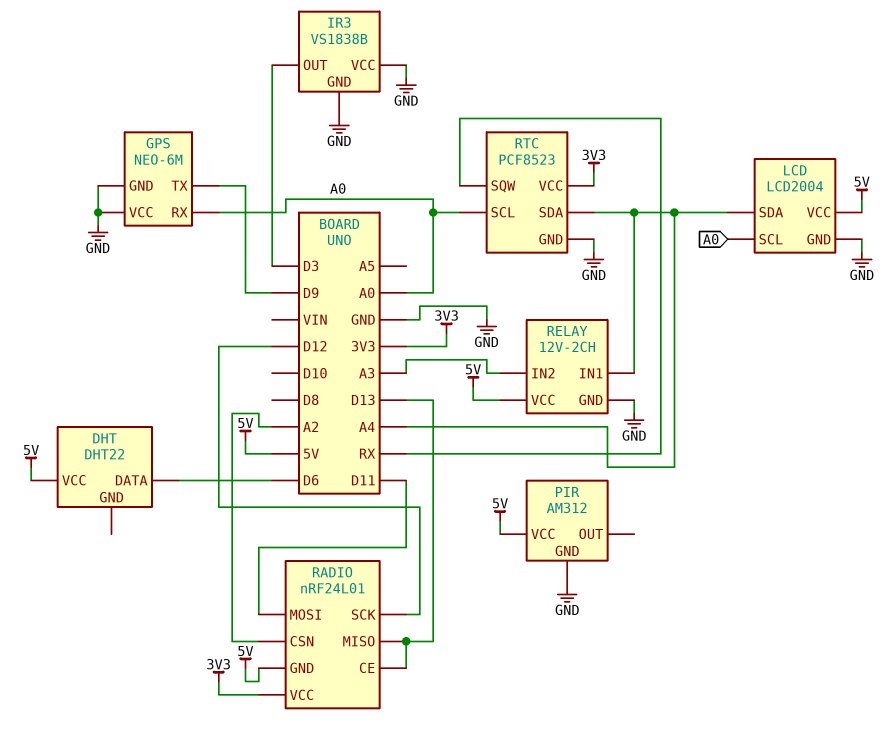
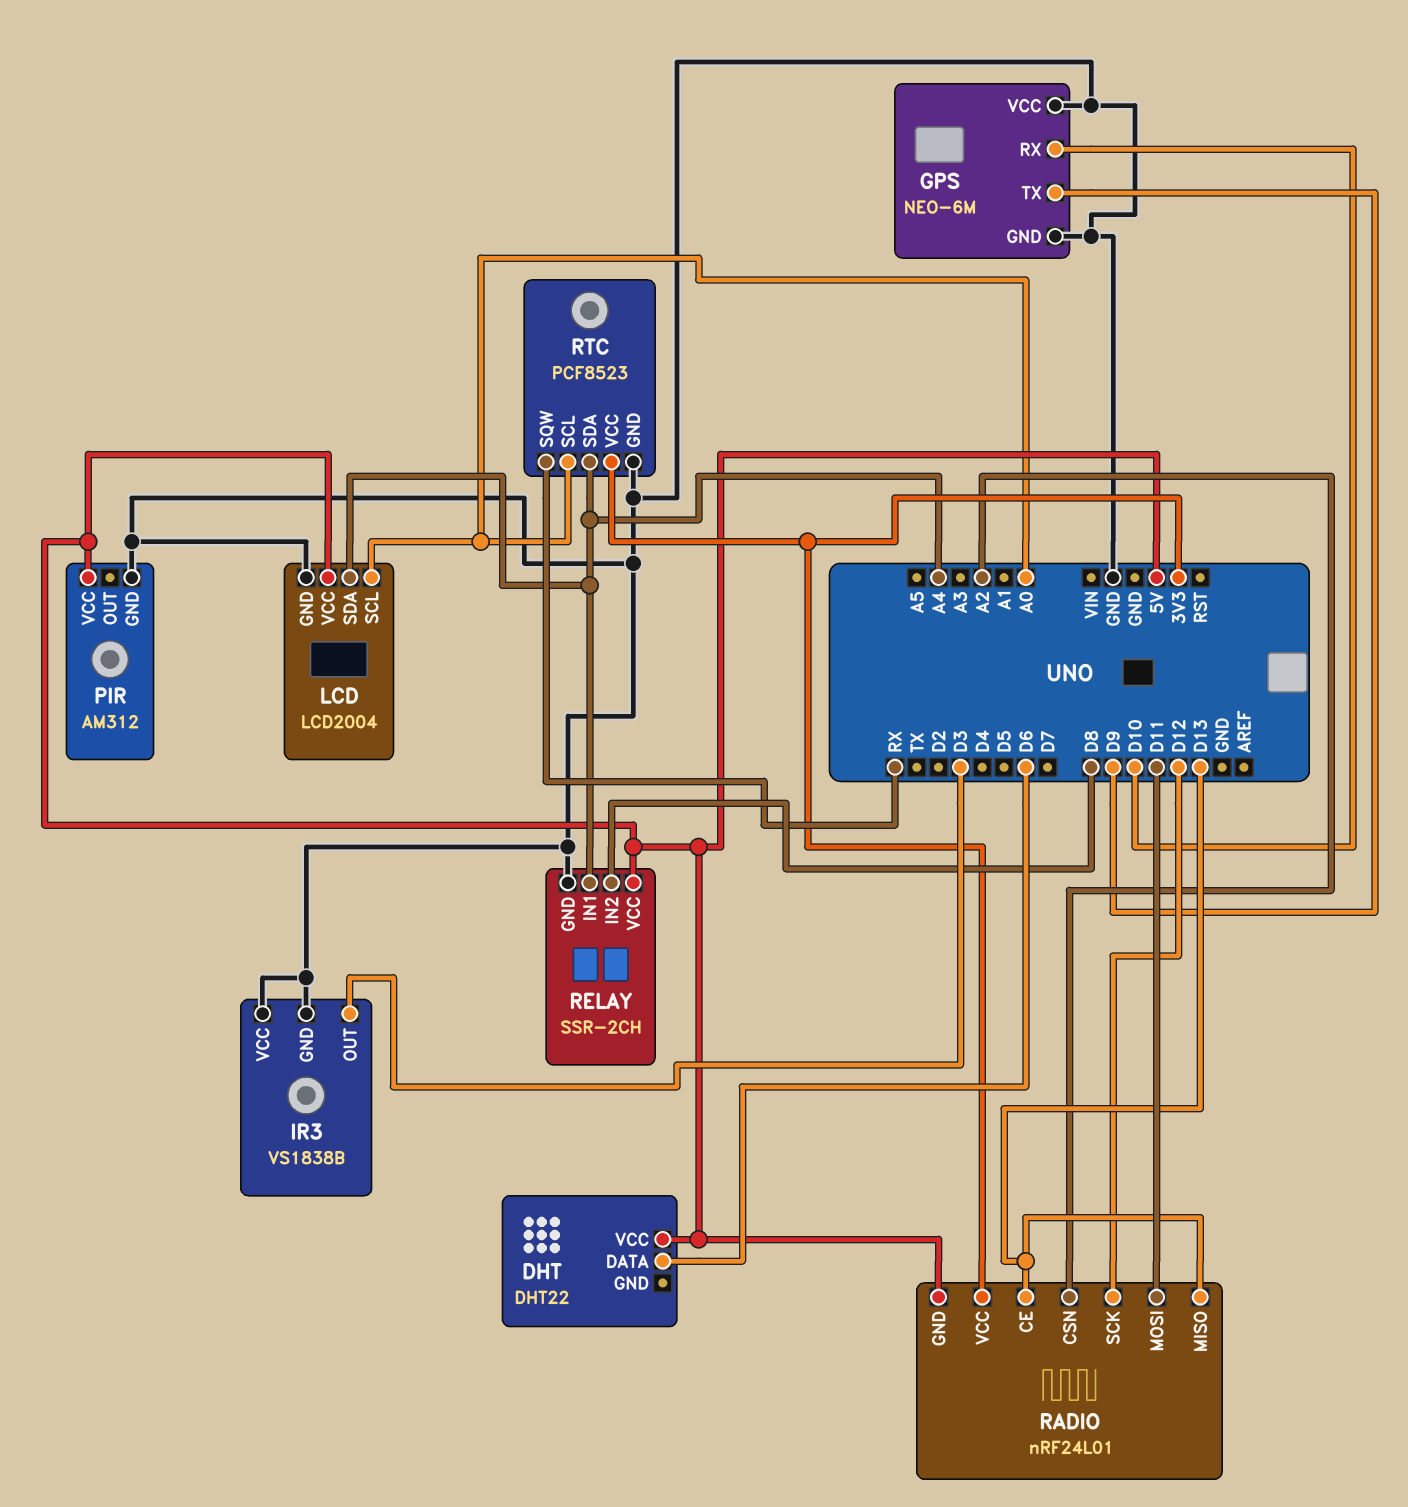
GPS pin RX: A0 -> D10
RELAY: 12V-2CH -> SSR-2CH
RELAY pin IN2: A3 -> D8

